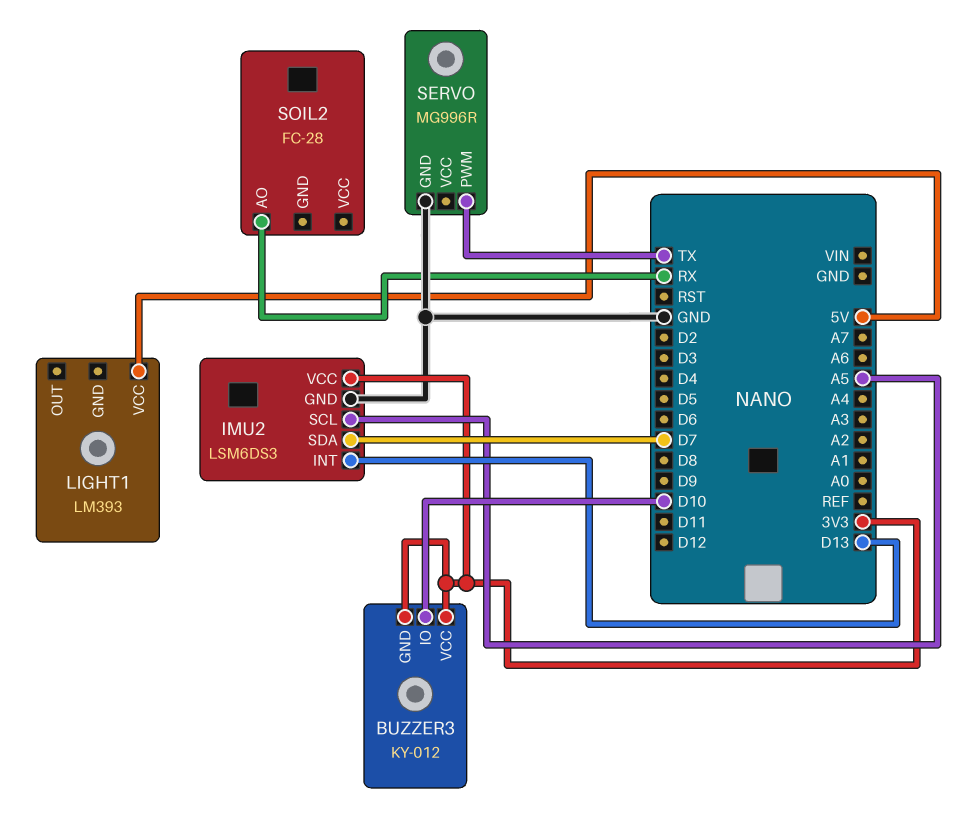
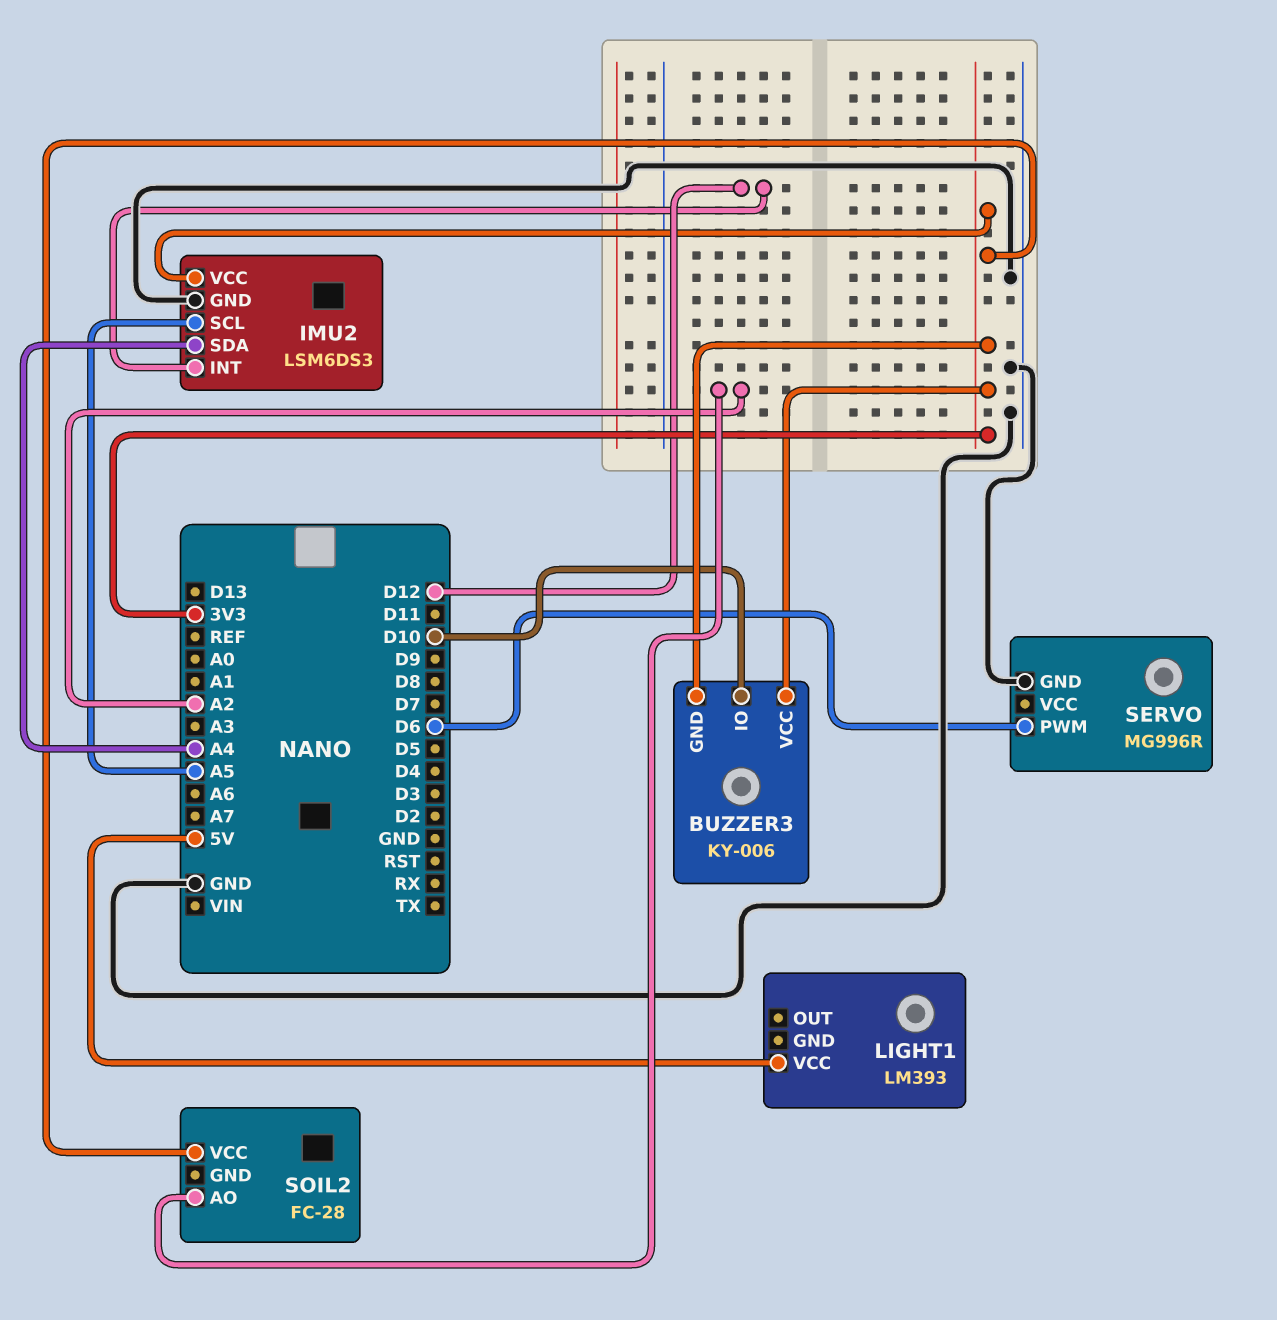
BUZZER3: KY-012 -> KY-006
IMU2 pin INT: D13 -> D12
IMU2 pin SDA: D7 -> A4
SERVO pin PWM: TX -> D6
SOIL2 pin AO: RX -> A2
SOIL2 pin VCC: none -> 3V3

